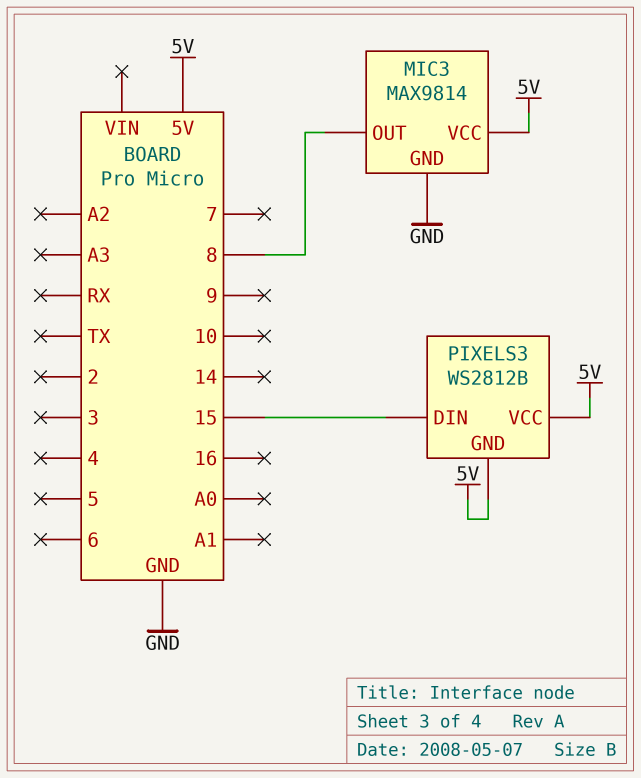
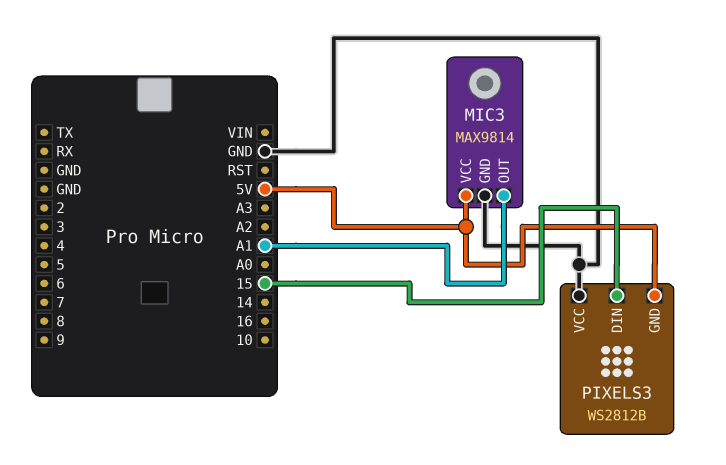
MIC3 pin OUT: 8 -> A1
PIXELS3 pin VCC: 5V -> GND

